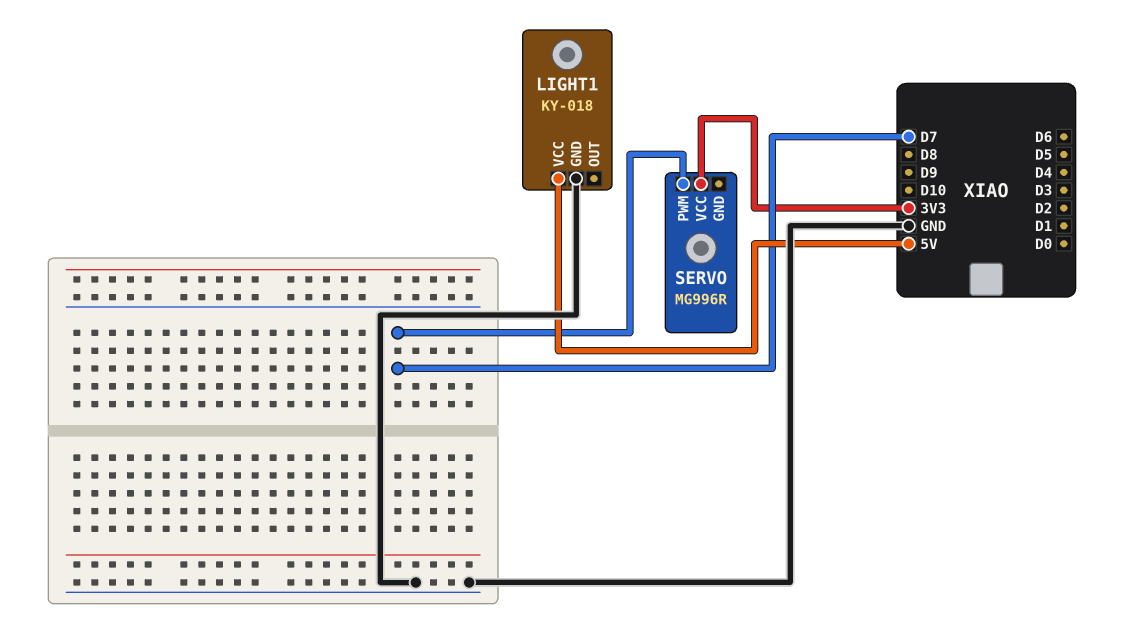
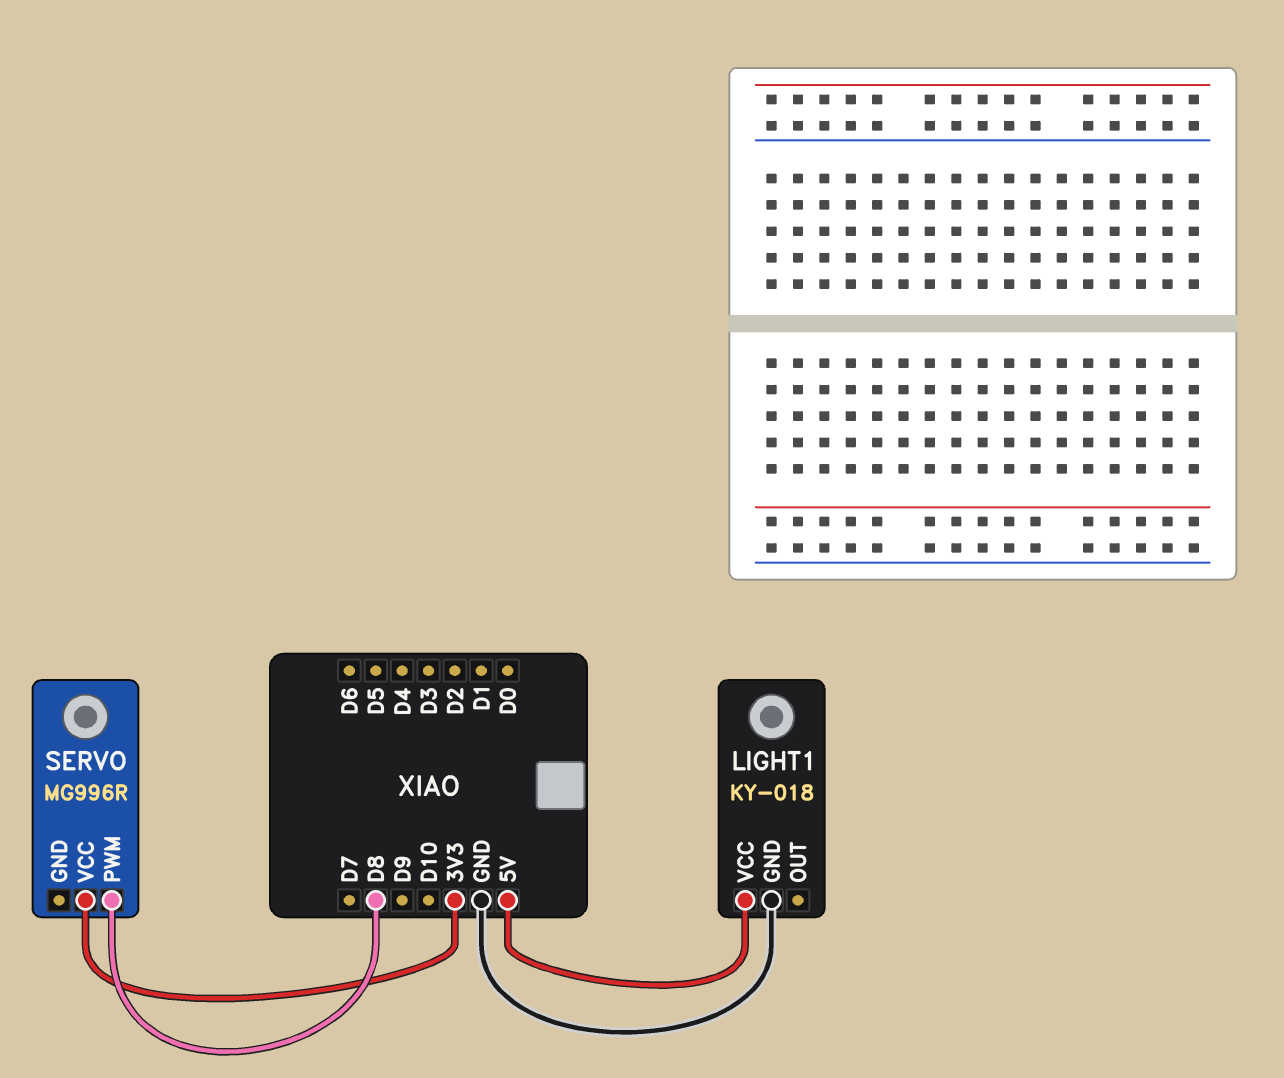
SERVO pin PWM: D7 -> D8

